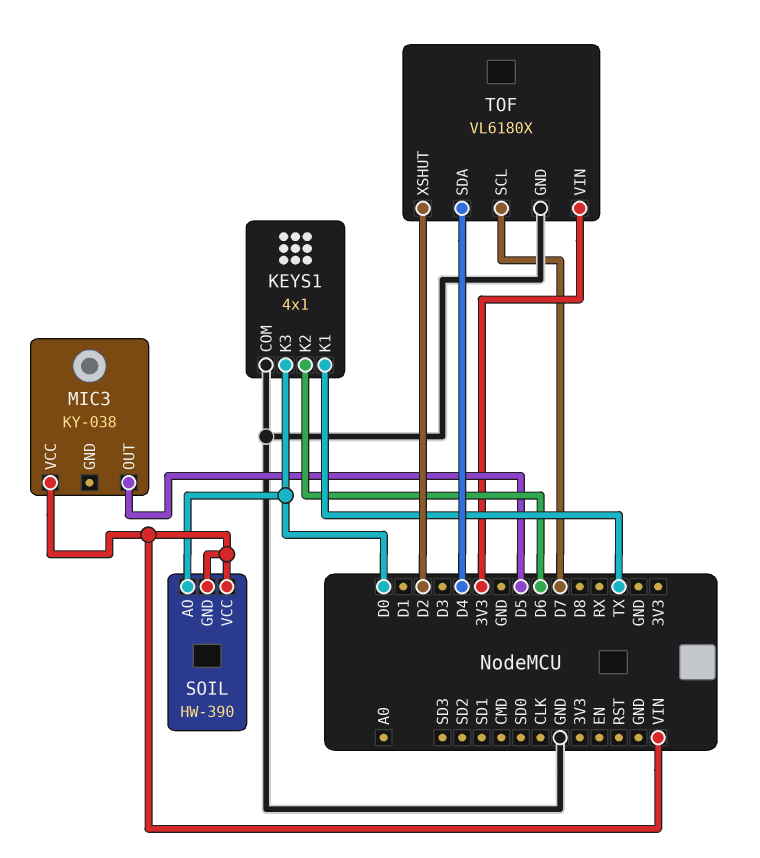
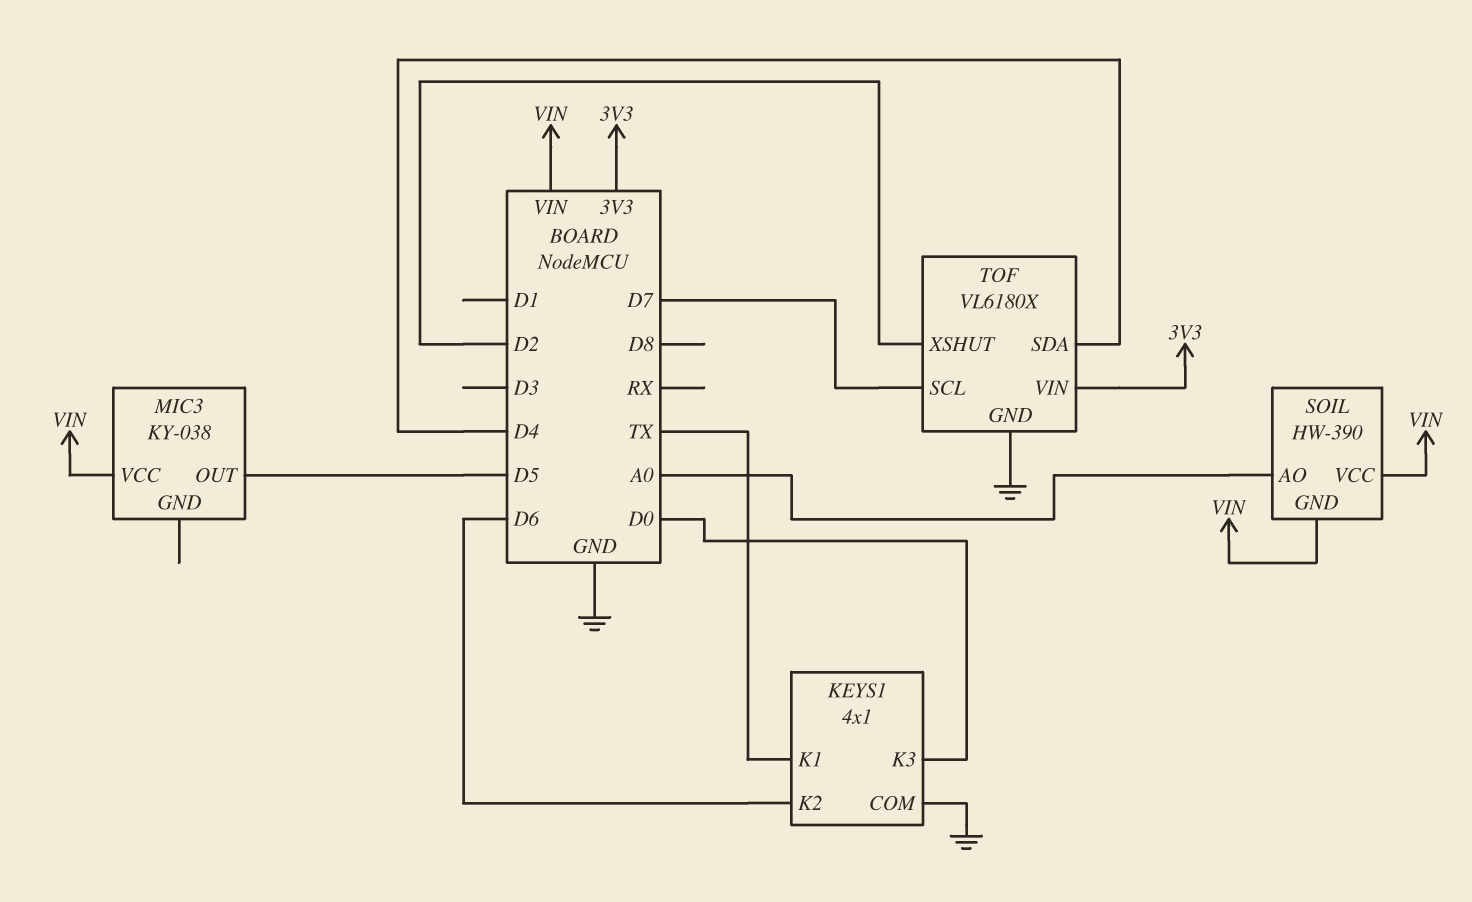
SOIL pin AO: D0 -> A0

